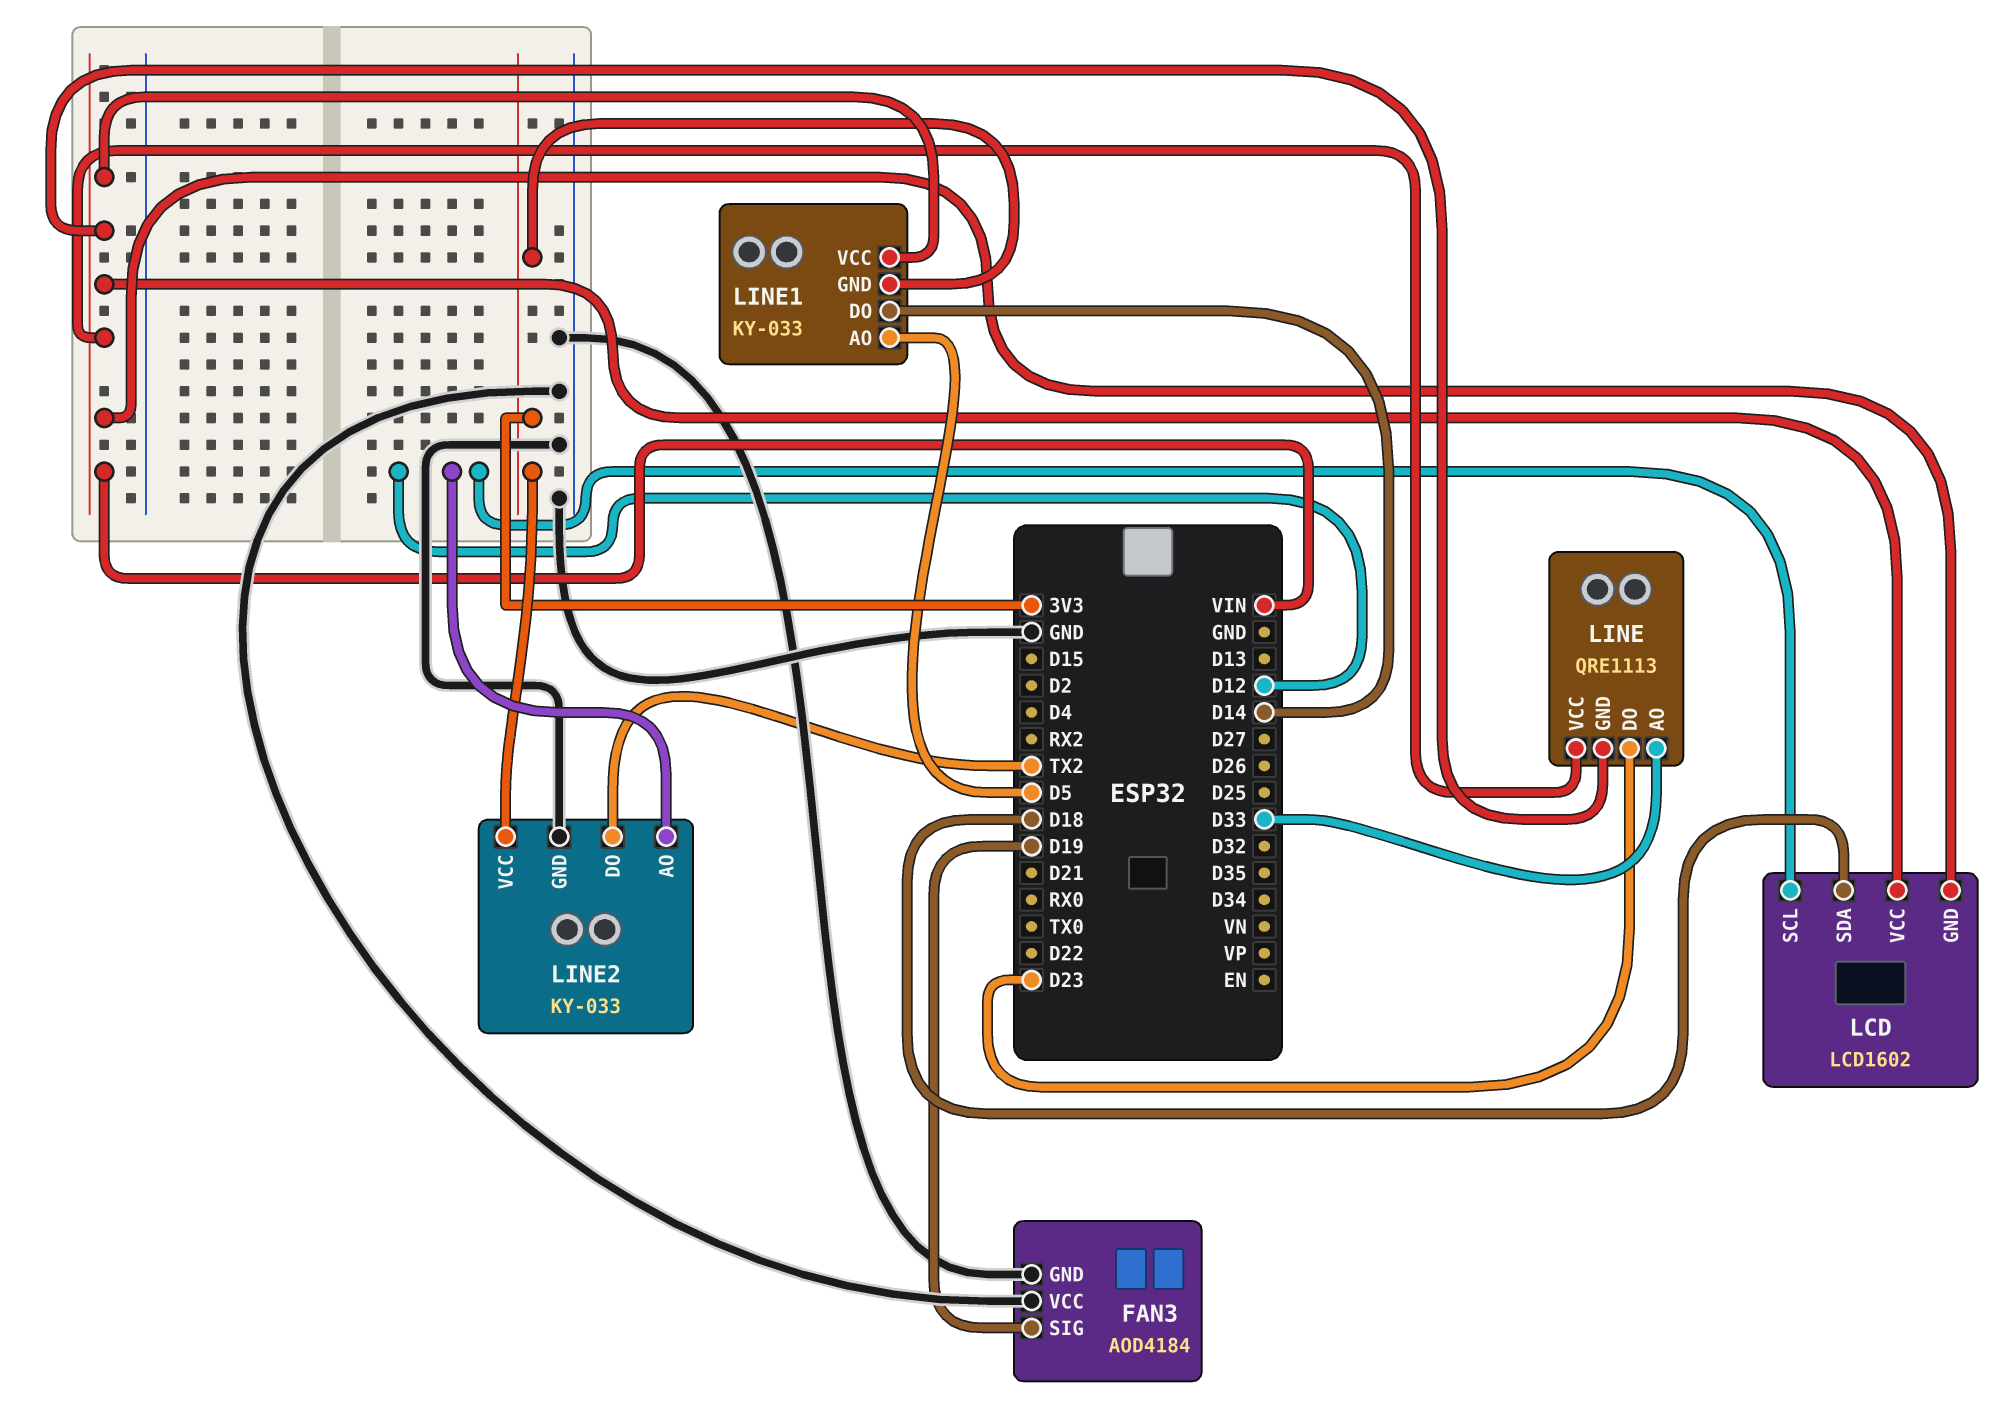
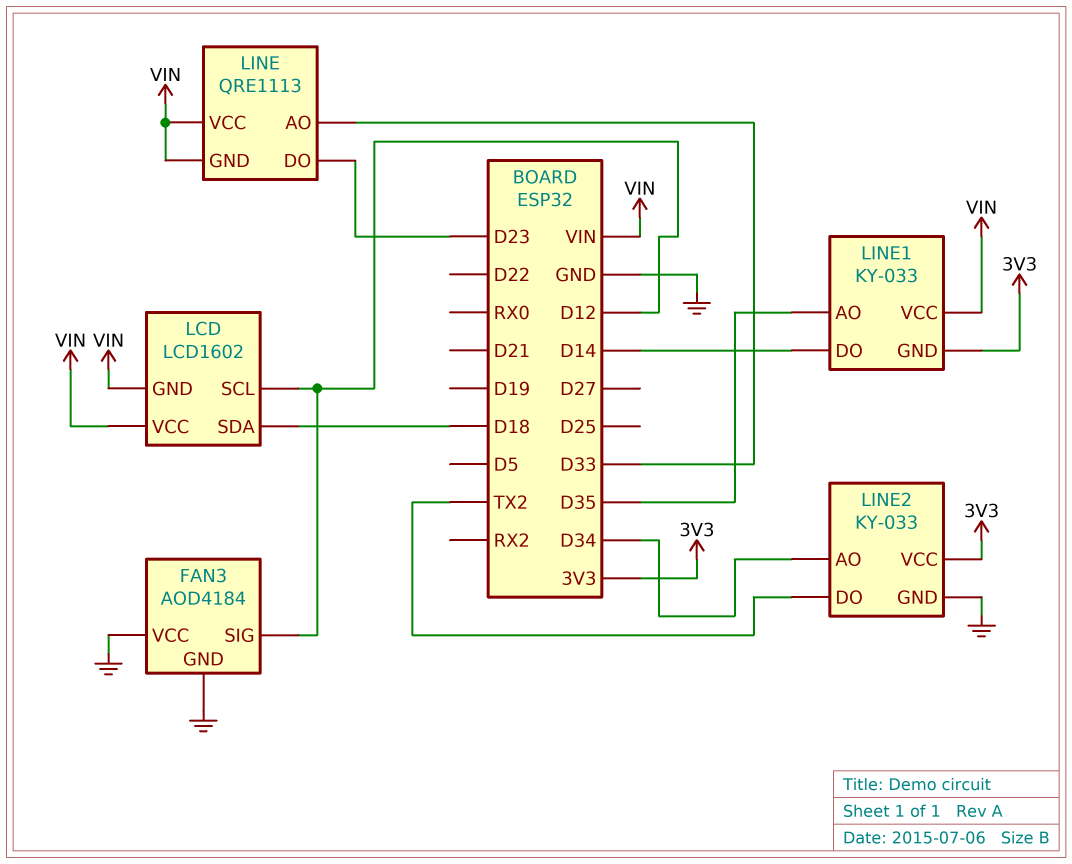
FAN3 pin SIG: D19 -> D12
LINE1 pin AO: D5 -> D35
LINE2 pin AO: D12 -> D34

